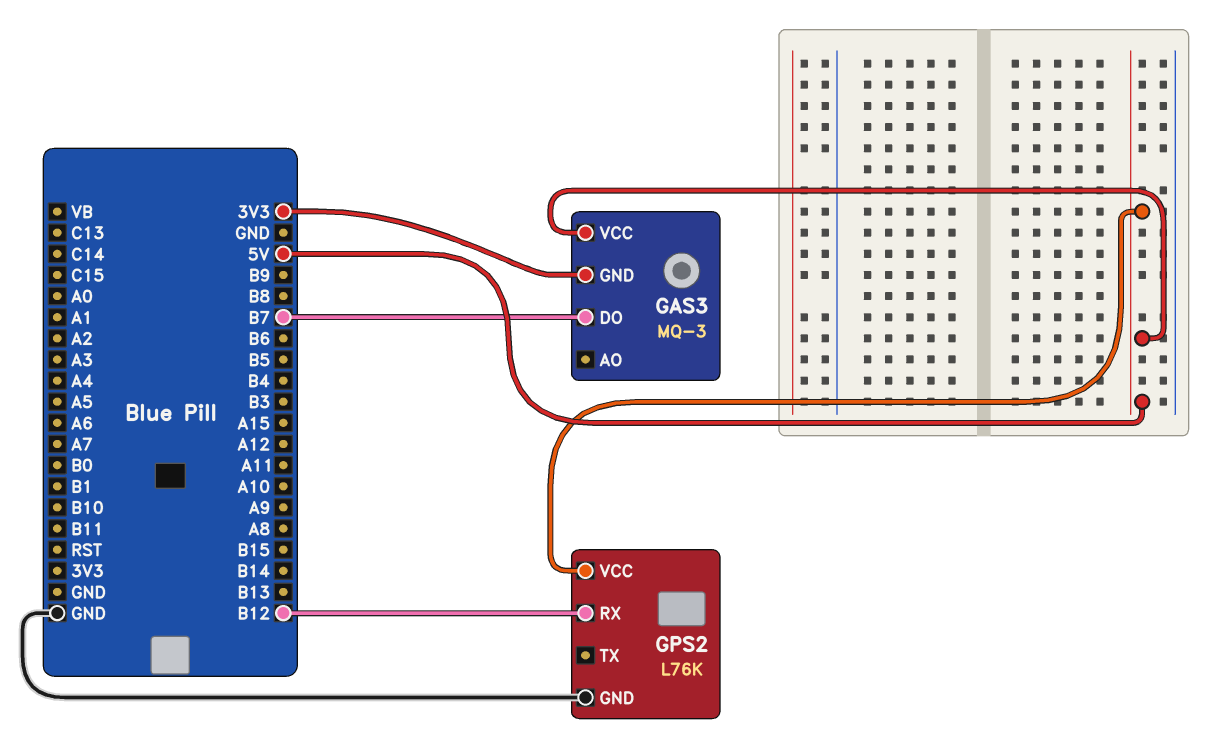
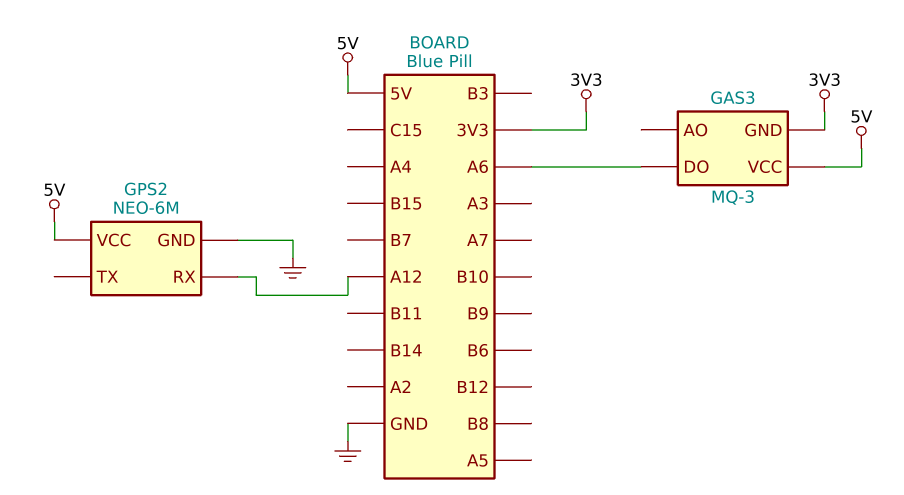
GAS3 pin DO: B7 -> A6
GPS2: L76K -> NEO-6M
GPS2 pin RX: B12 -> A12

